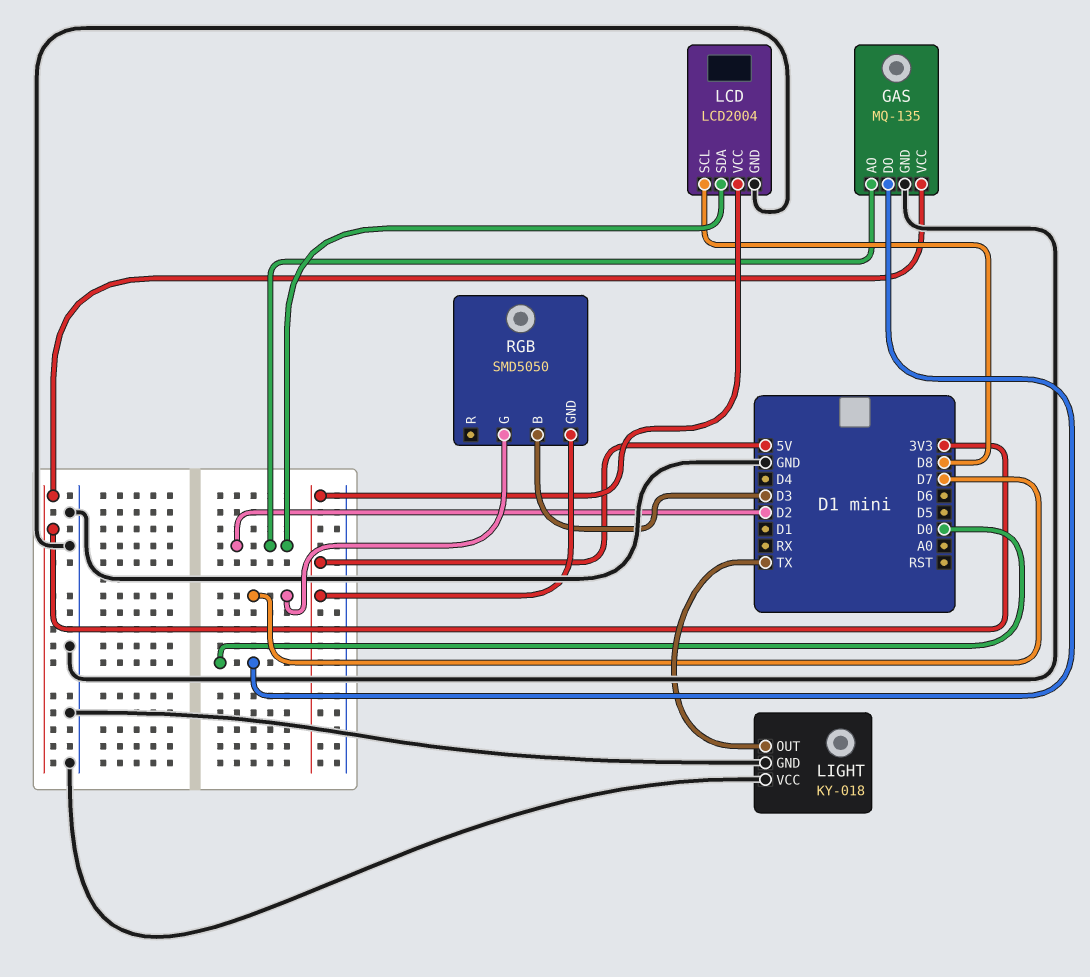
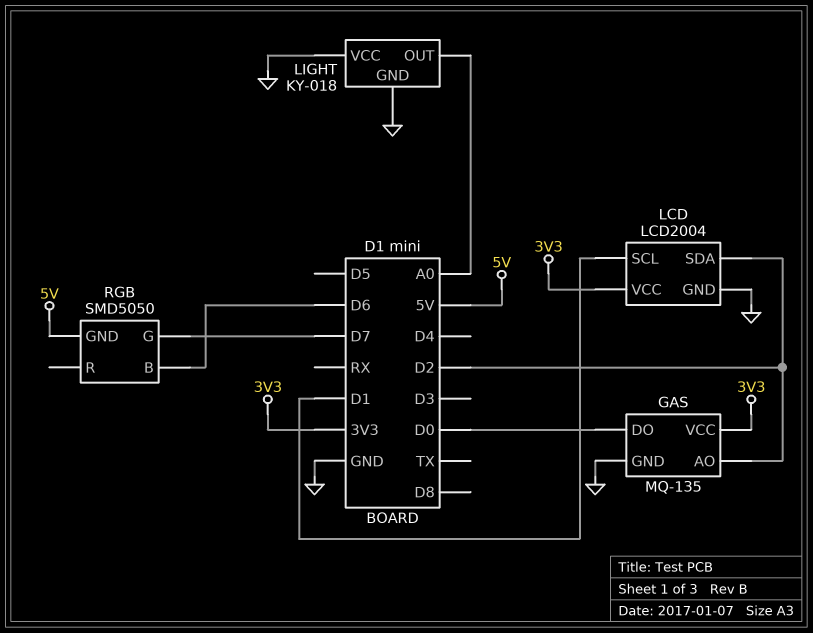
LCD pin SCL: D8 -> D1
LCD pin VCC: 5V -> 3V3
LIGHT pin OUT: TX -> A0
RGB pin B: D3 -> D6

